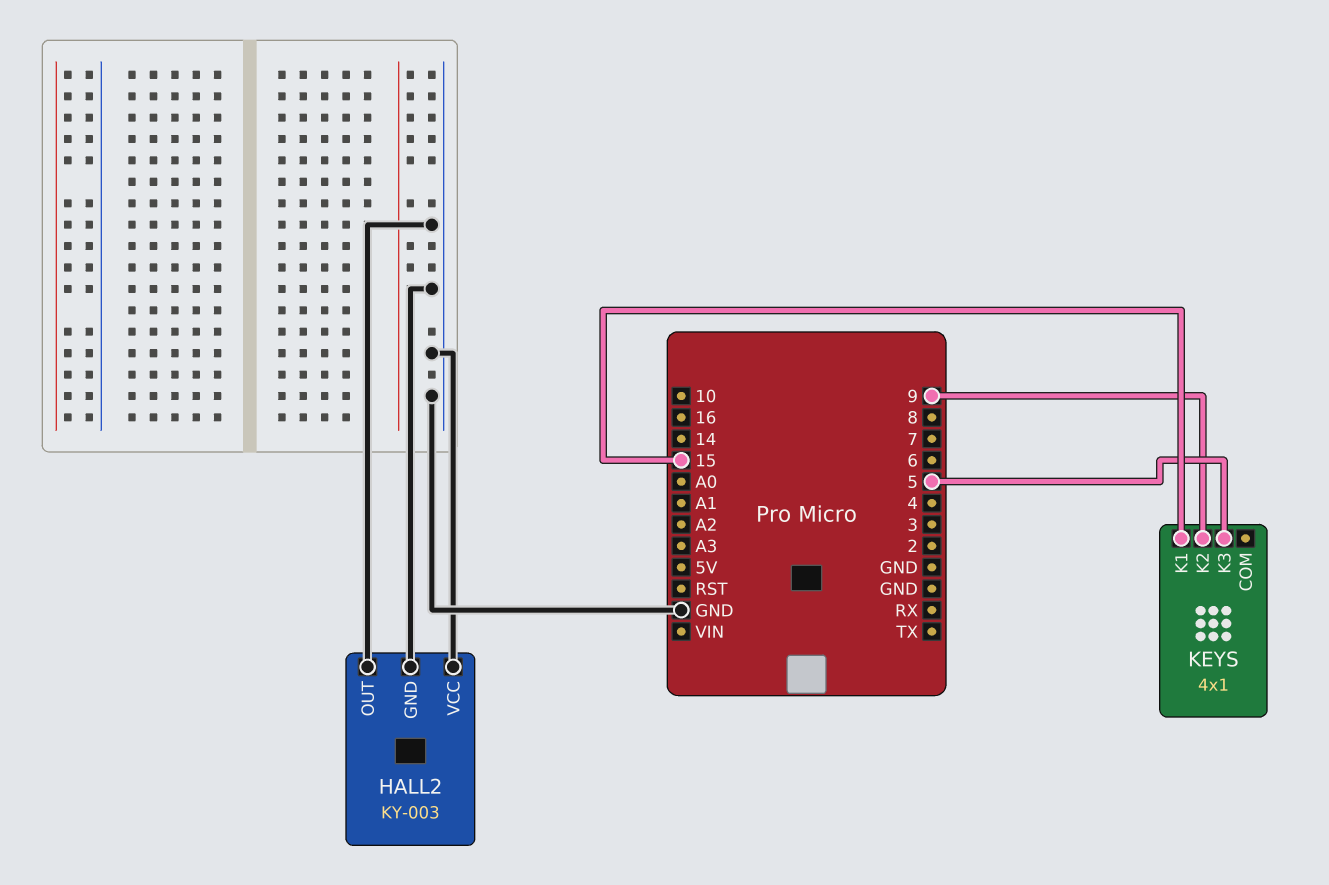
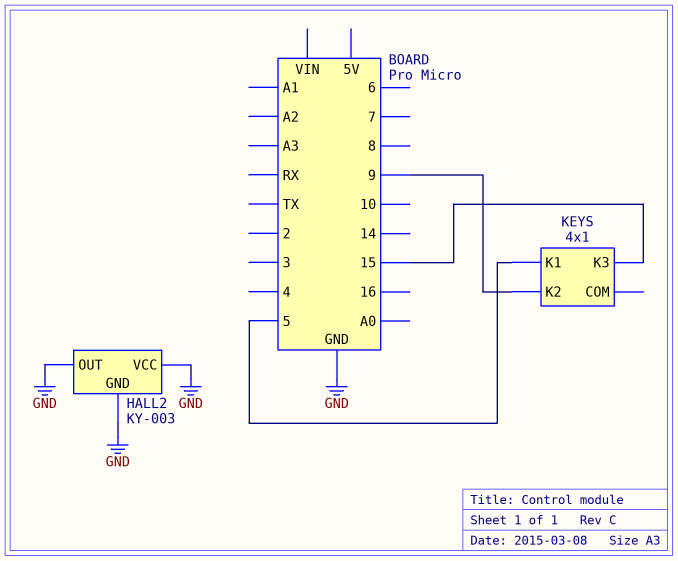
KEYS pin K1: 15 -> 5
KEYS pin K3: 5 -> 15

